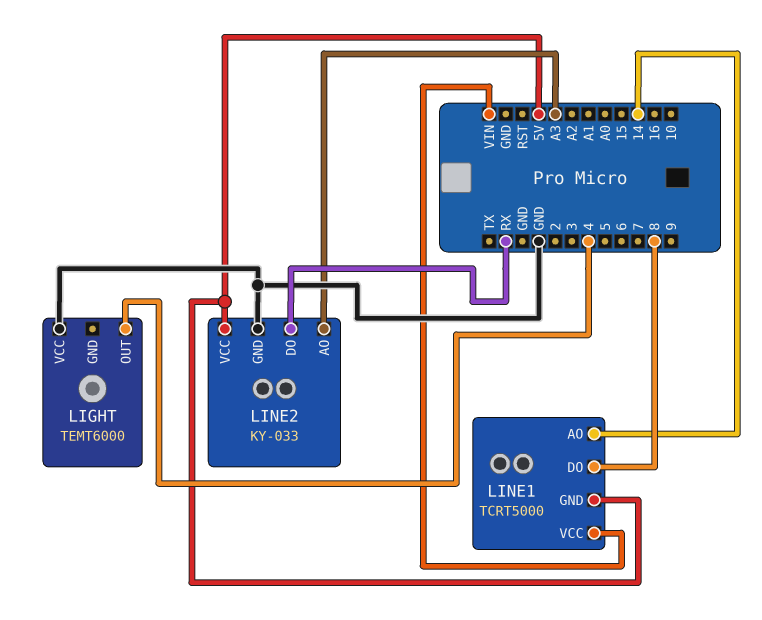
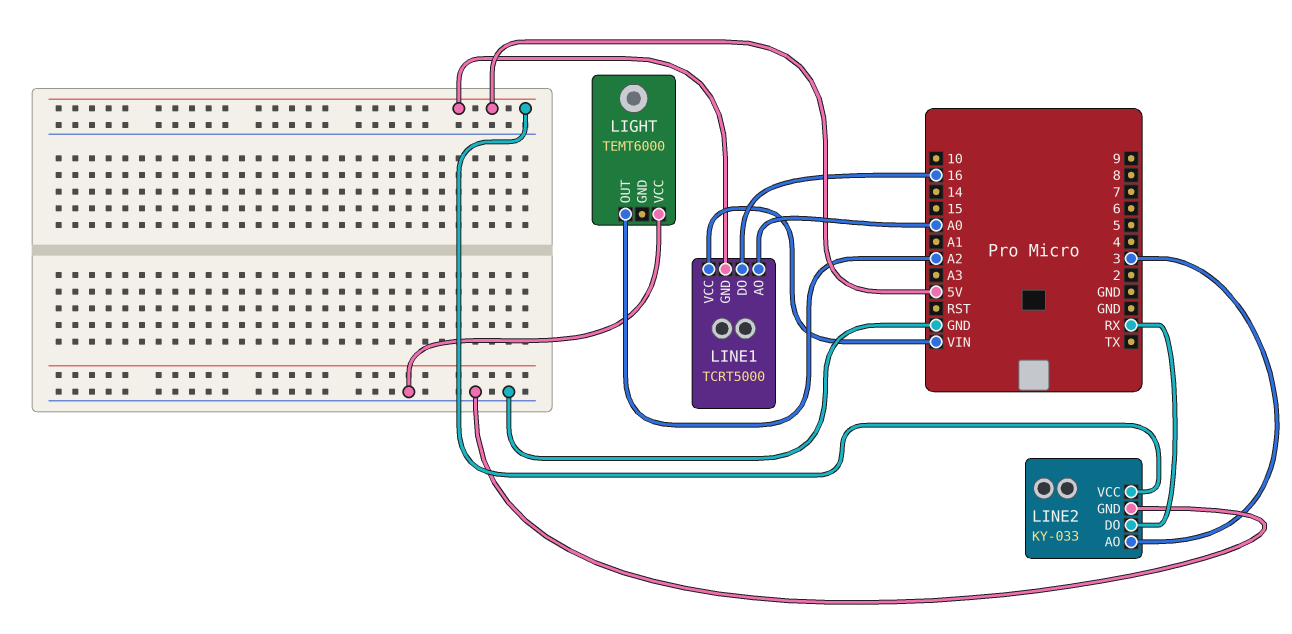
LIGHT pin OUT: 4 -> A2
LINE1 pin AO: 14 -> A0
LINE1 pin DO: 8 -> 16
LINE2 pin AO: A3 -> 3

